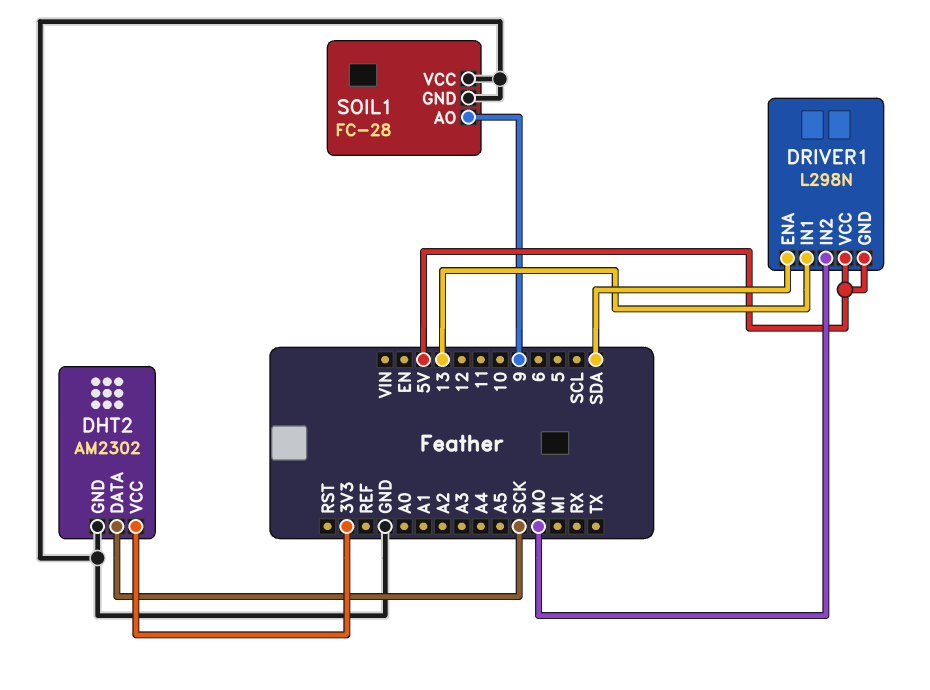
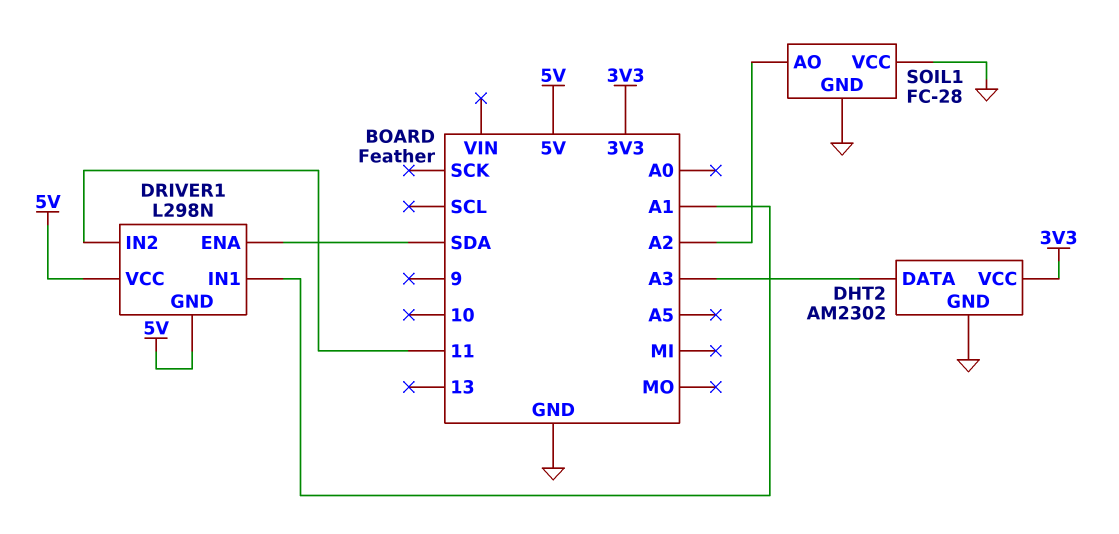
DHT2 pin DATA: SCK -> A3
DRIVER1 pin IN1: 13 -> A1
DRIVER1 pin IN2: MO -> 11
SOIL1 pin AO: 9 -> A2

